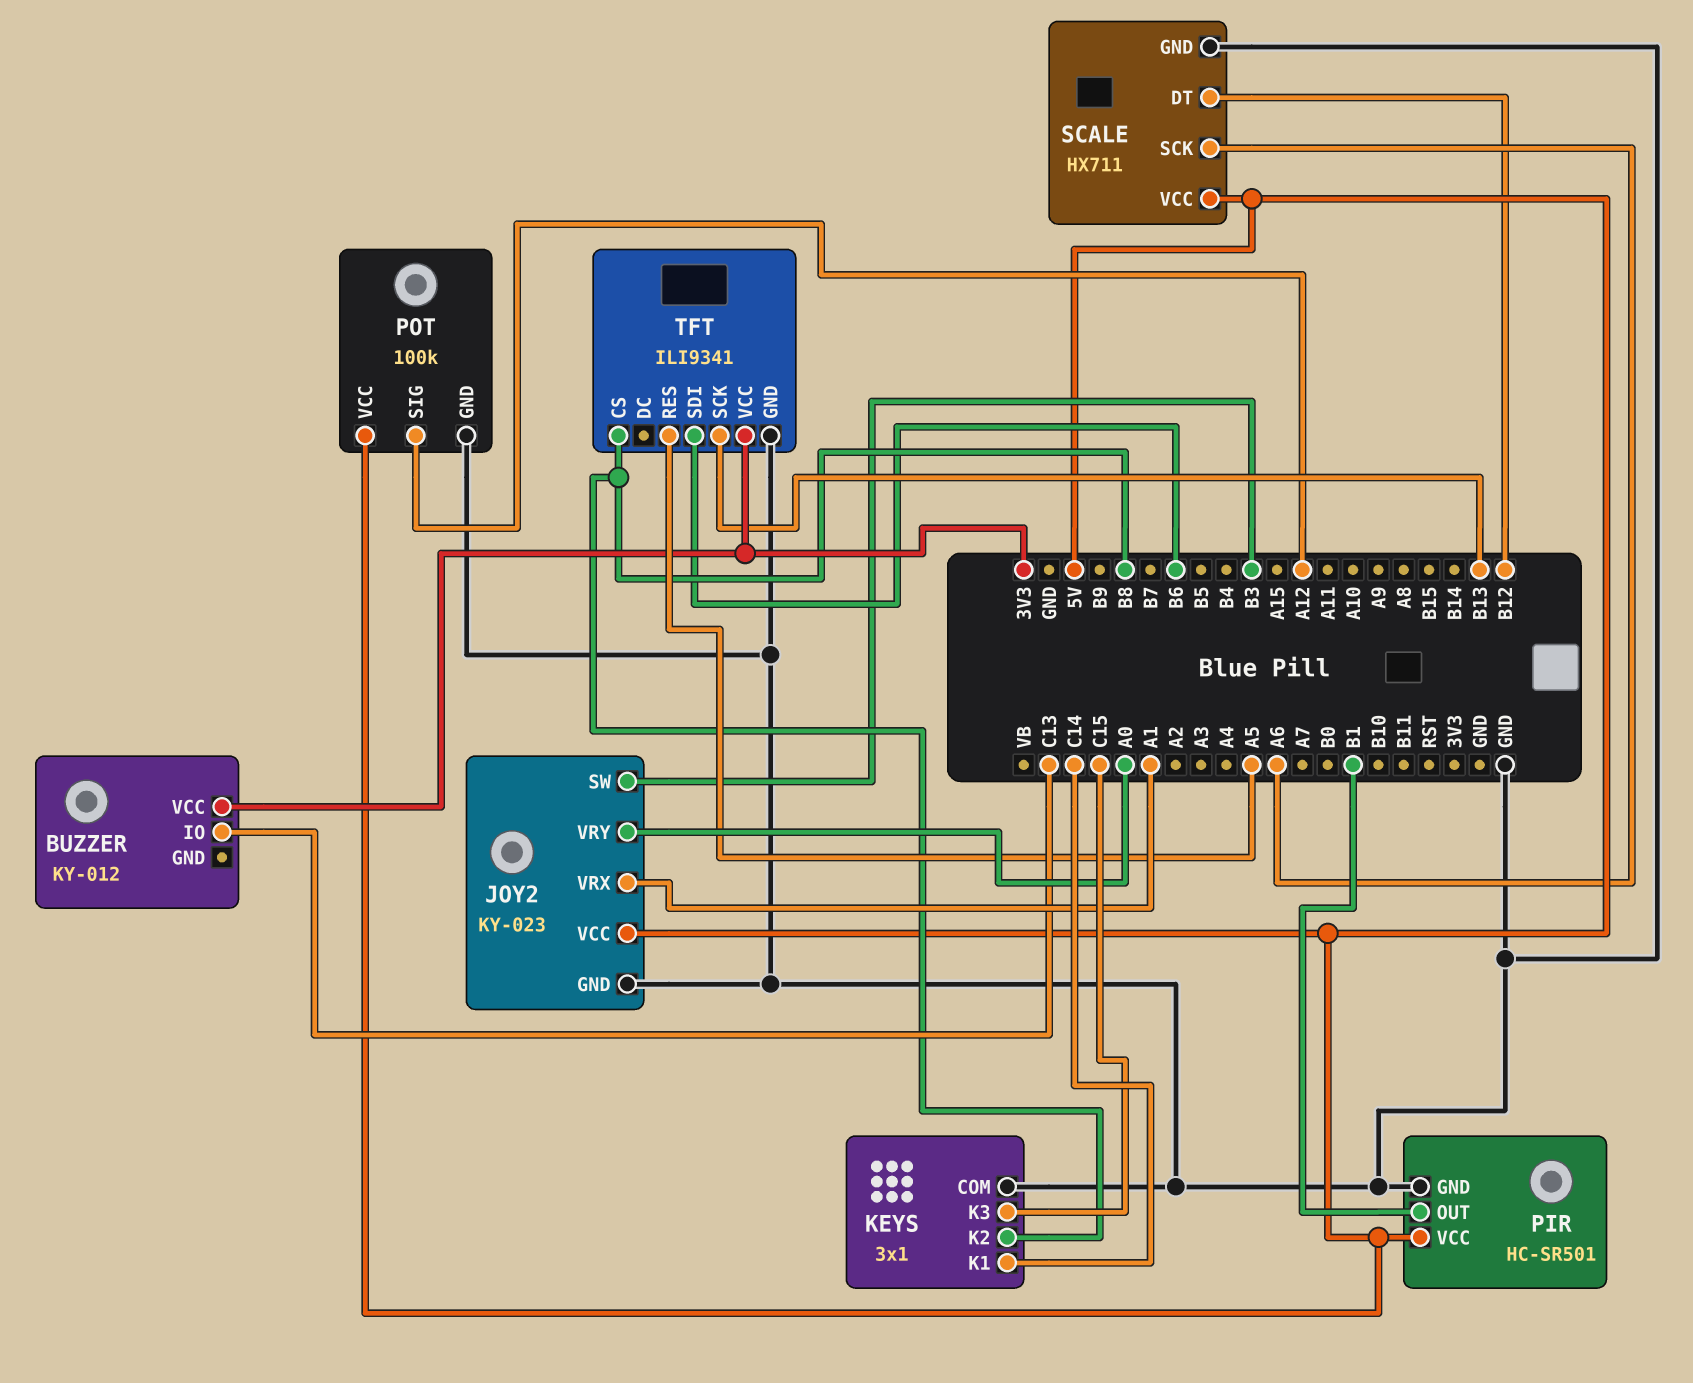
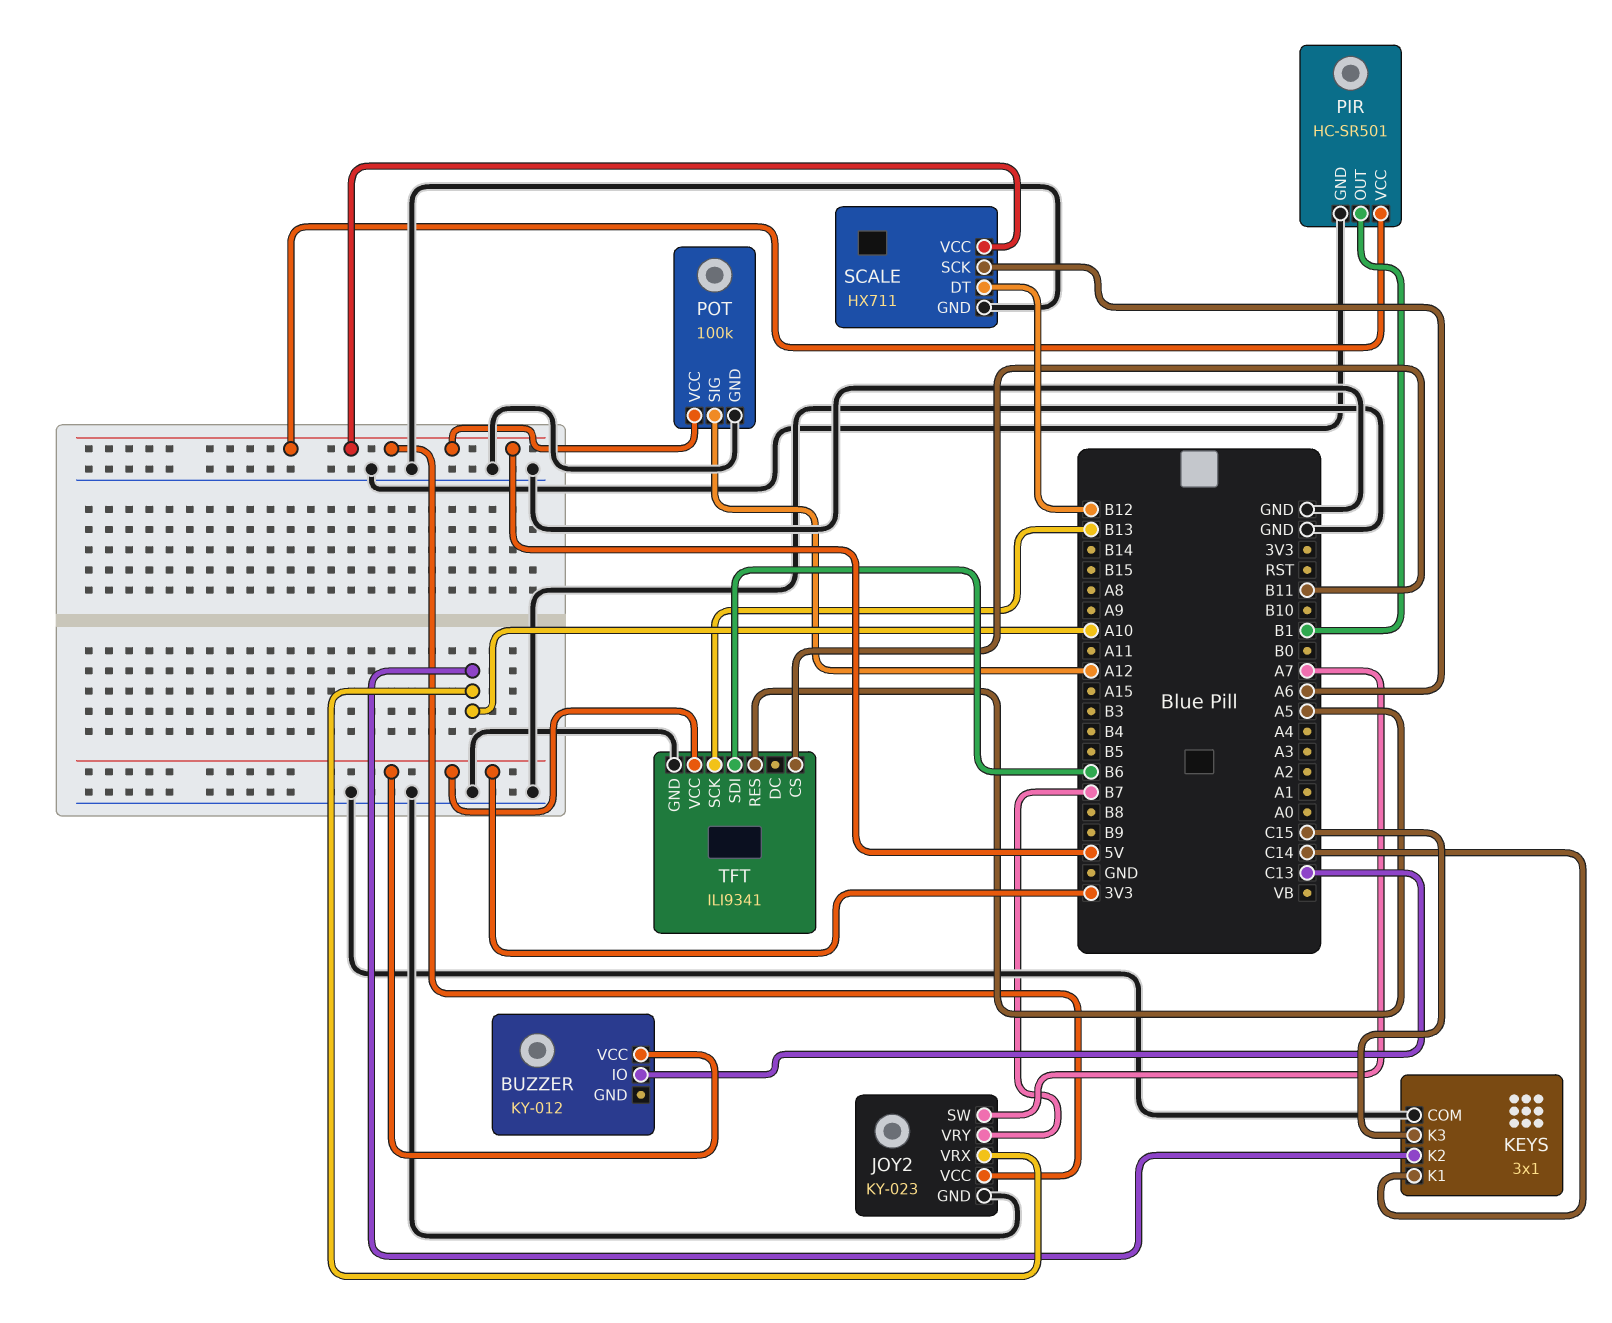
JOY2 pin SW: B3 -> A7
JOY2 pin VRX: A1 -> A10
JOY2 pin VRY: A0 -> B7
KEYS pin K2: B8 -> A10
TFT pin CS: B8 -> B11

